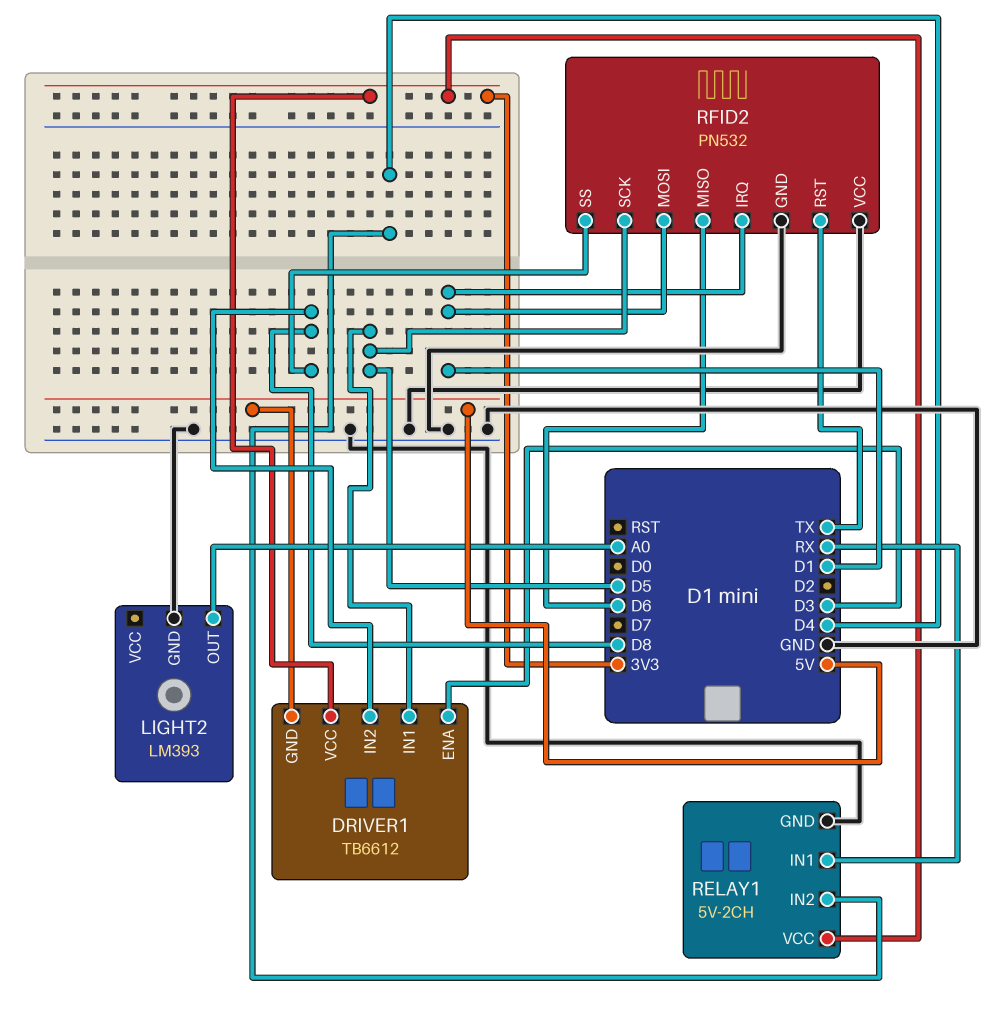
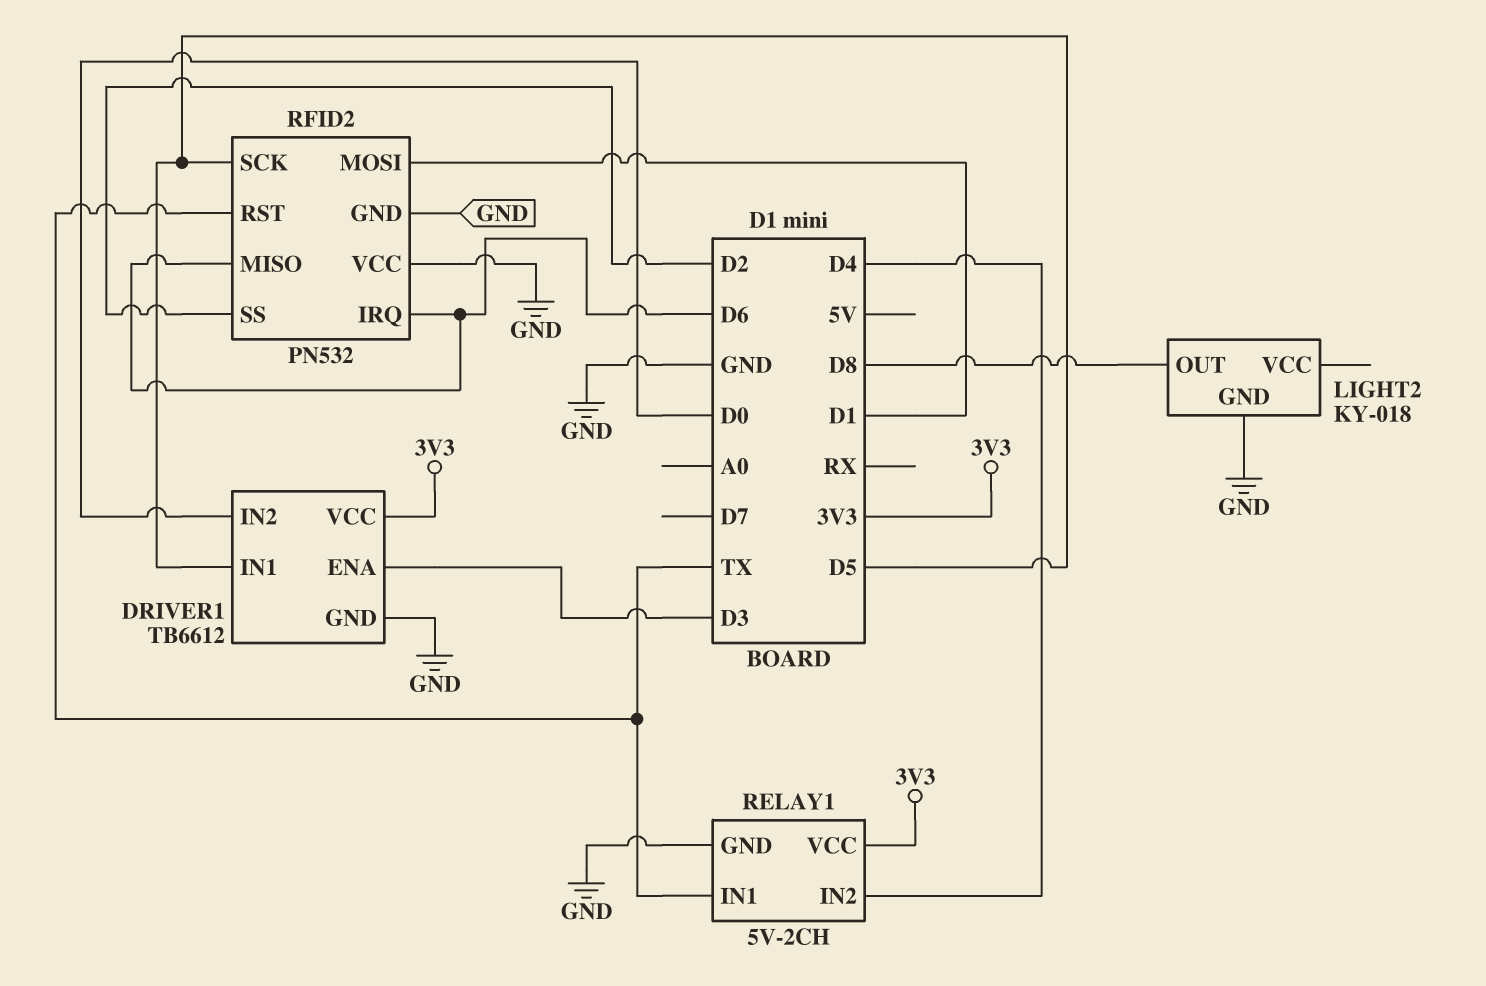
DRIVER1 pin GND: 5V -> GND
DRIVER1 pin IN2: D8 -> D0
LIGHT2: LM393 -> KY-018
LIGHT2 pin OUT: A0 -> D8
RELAY1 pin IN1: RX -> TX
RFID2 pin IRQ: D1 -> D6
RFID2 pin SS: D8 -> D2

